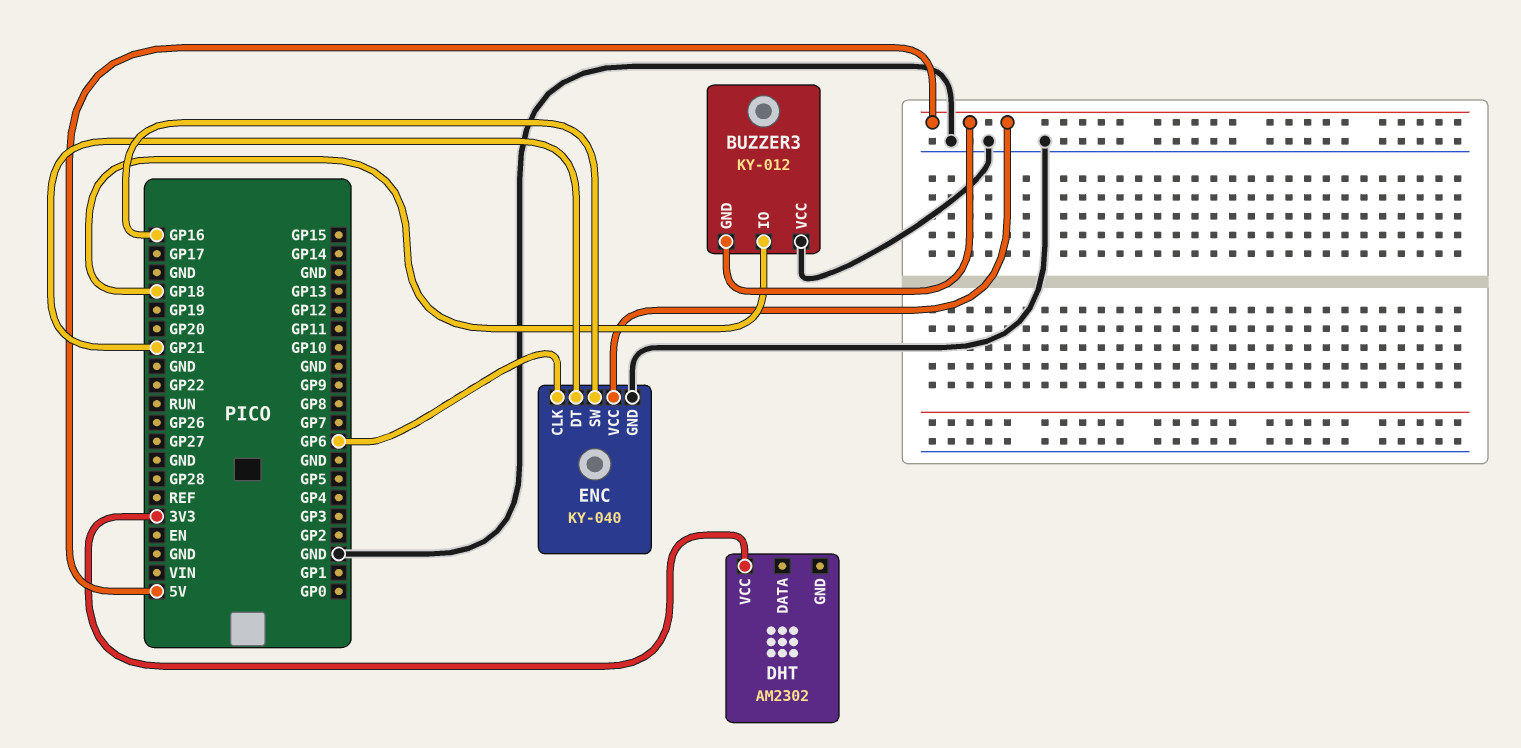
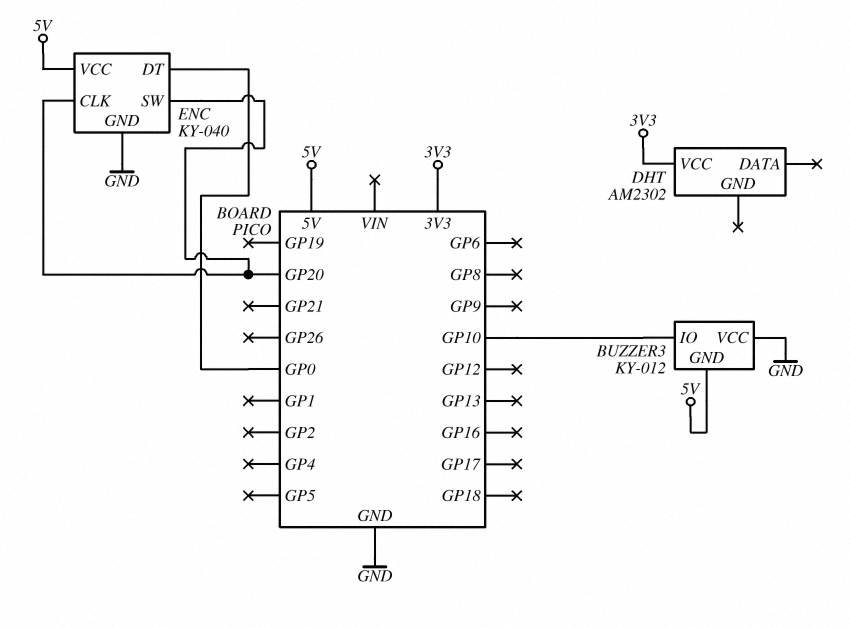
BUZZER3 pin IO: GP18 -> GP10
ENC pin CLK: GP6 -> GP20
ENC pin DT: GP21 -> GP0
ENC pin SW: GP16 -> GP20

